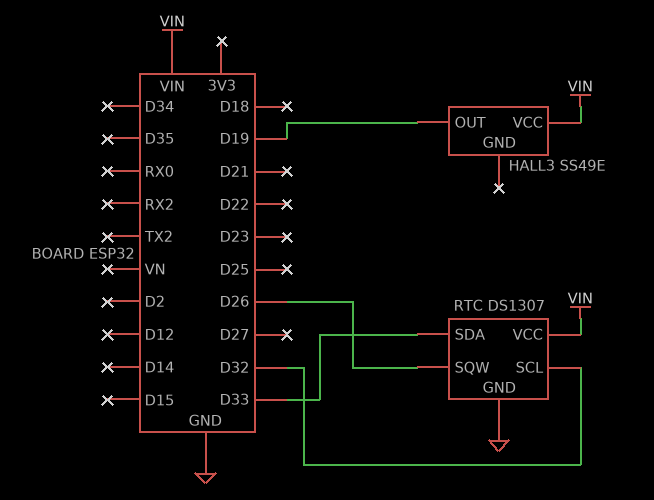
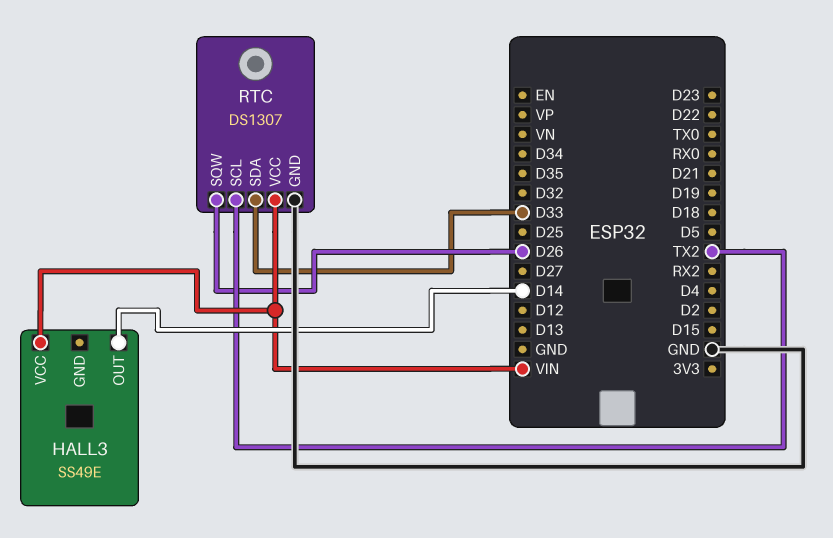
HALL3 pin OUT: D19 -> D14
RTC pin SCL: D32 -> TX2

